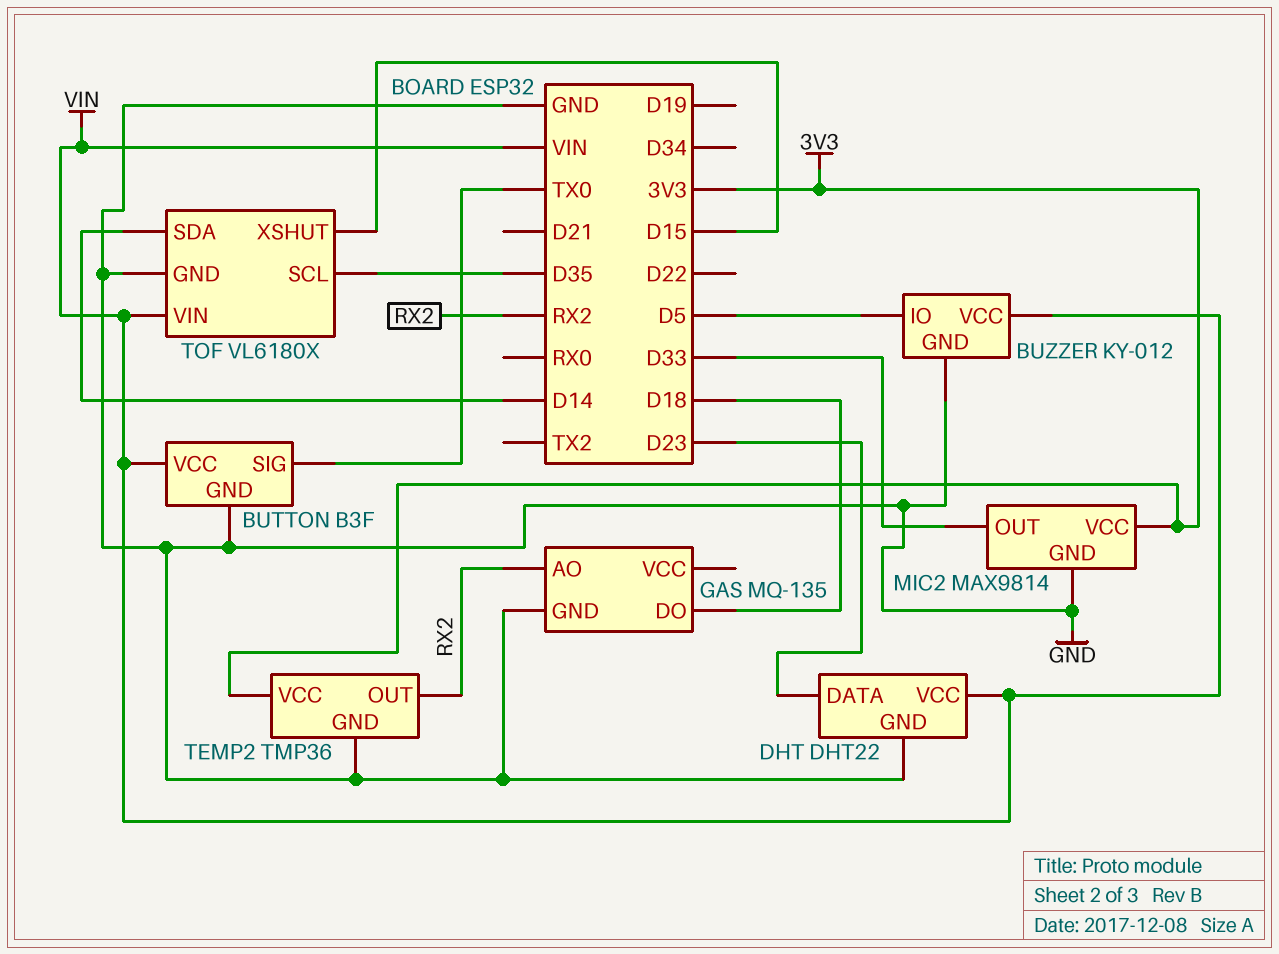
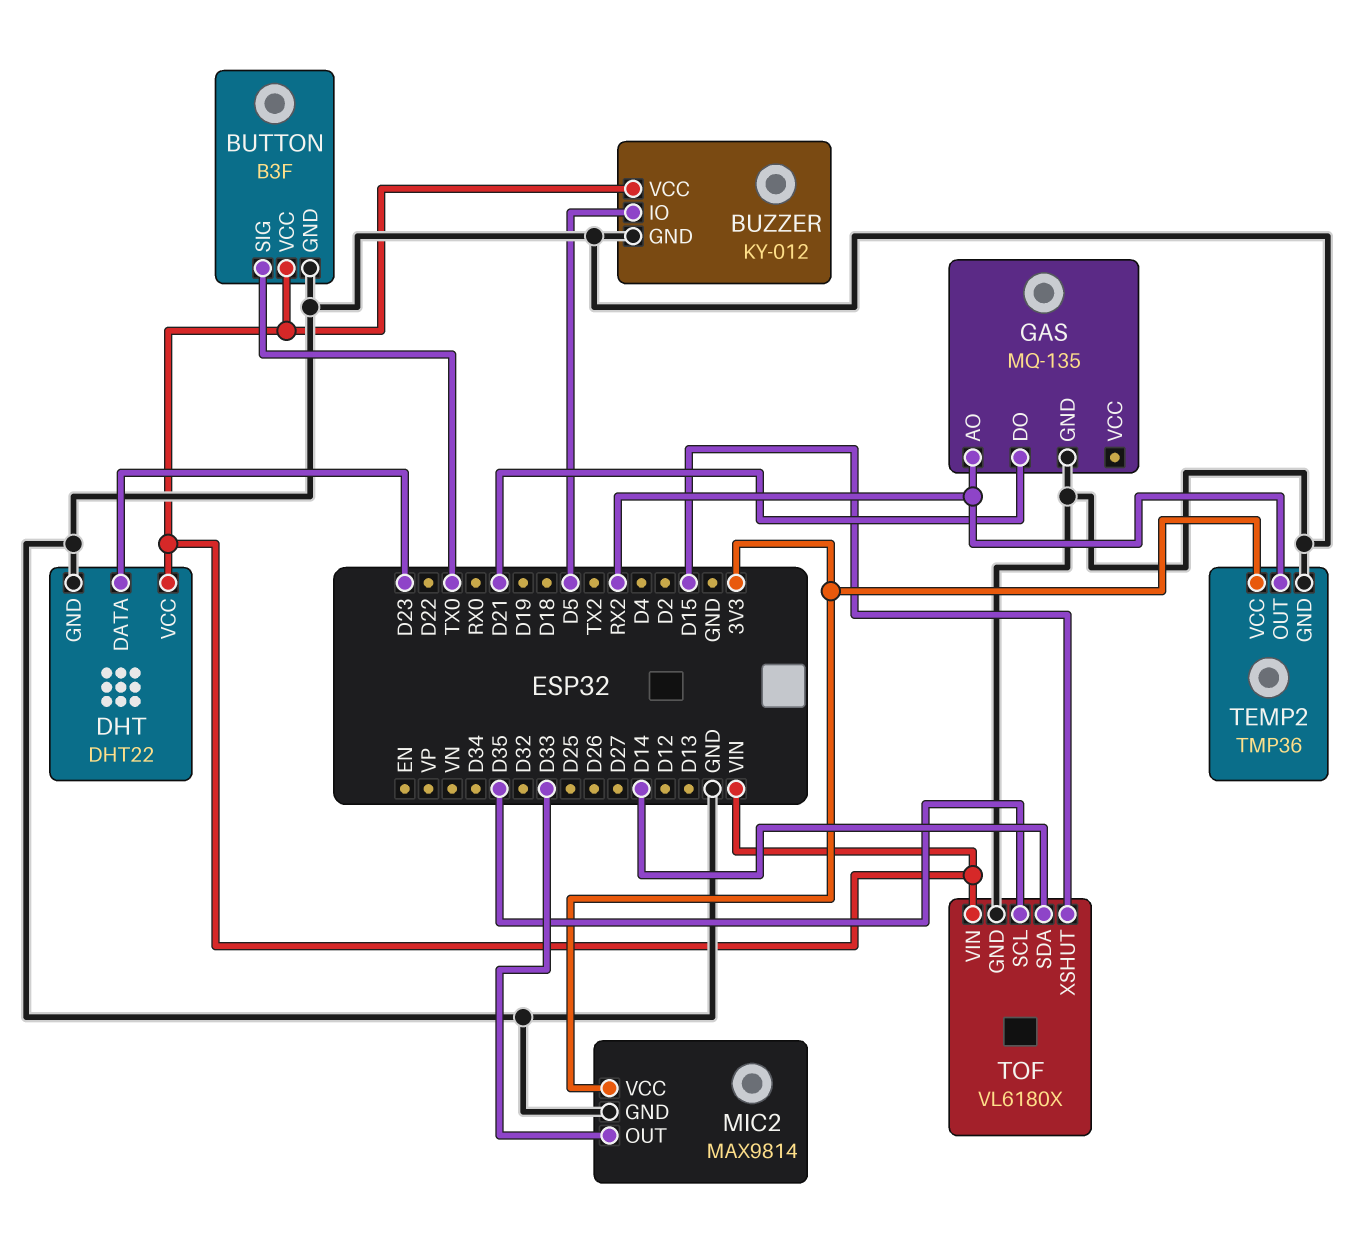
GAS pin DO: D18 -> D21

